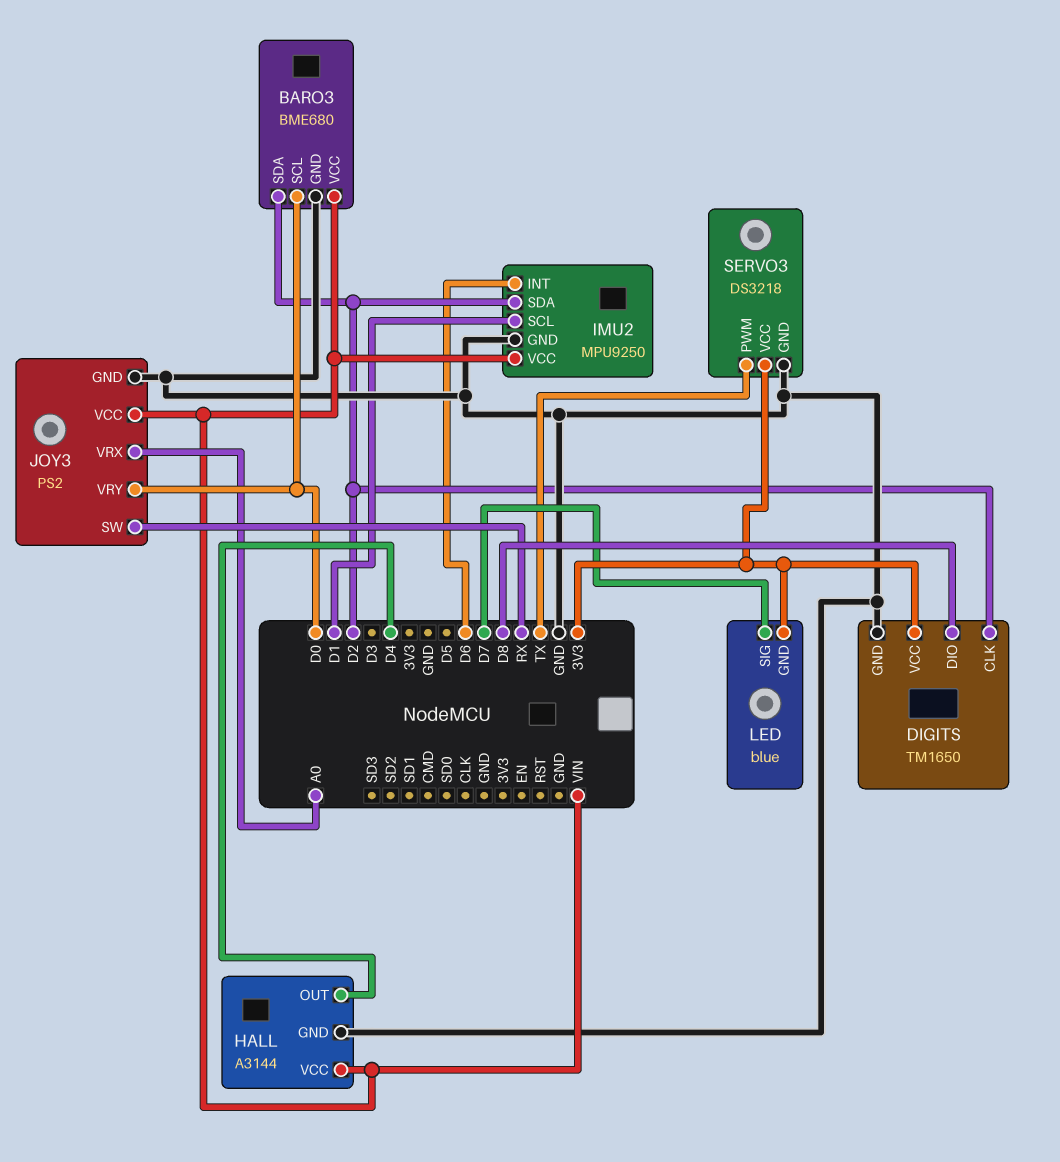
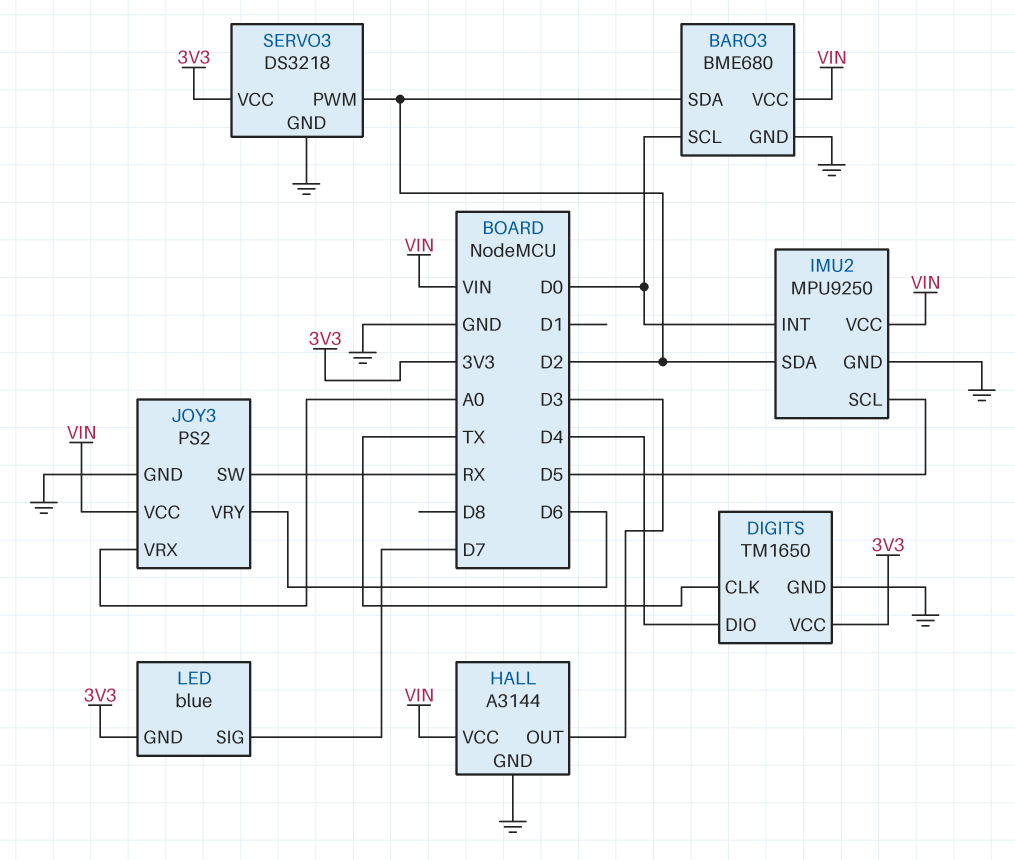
DIGITS pin CLK: D2 -> TX
DIGITS pin DIO: D8 -> D4
HALL pin OUT: D4 -> D3
IMU2 pin INT: D6 -> D0
IMU2 pin SCL: D1 -> D5
JOY3 pin VRY: D0 -> D6
SERVO3 pin PWM: TX -> D2

